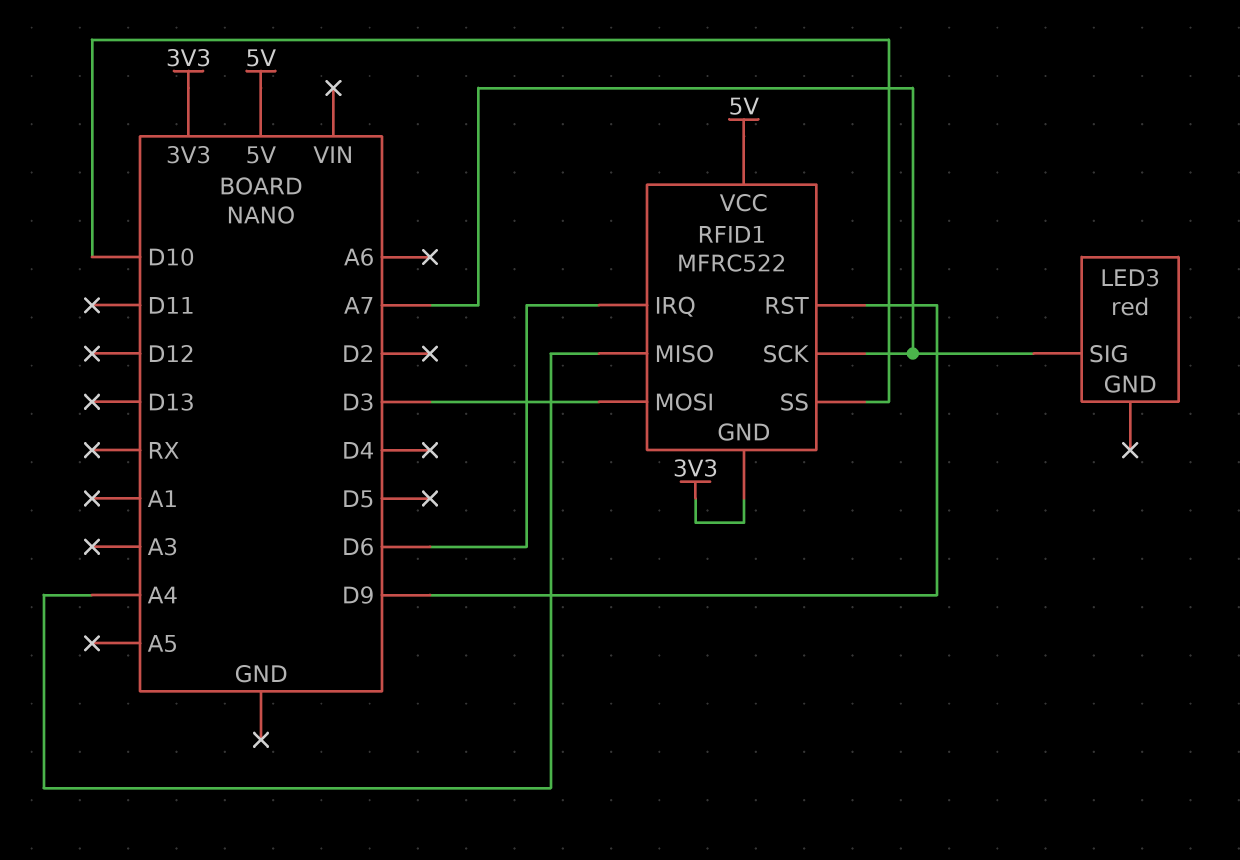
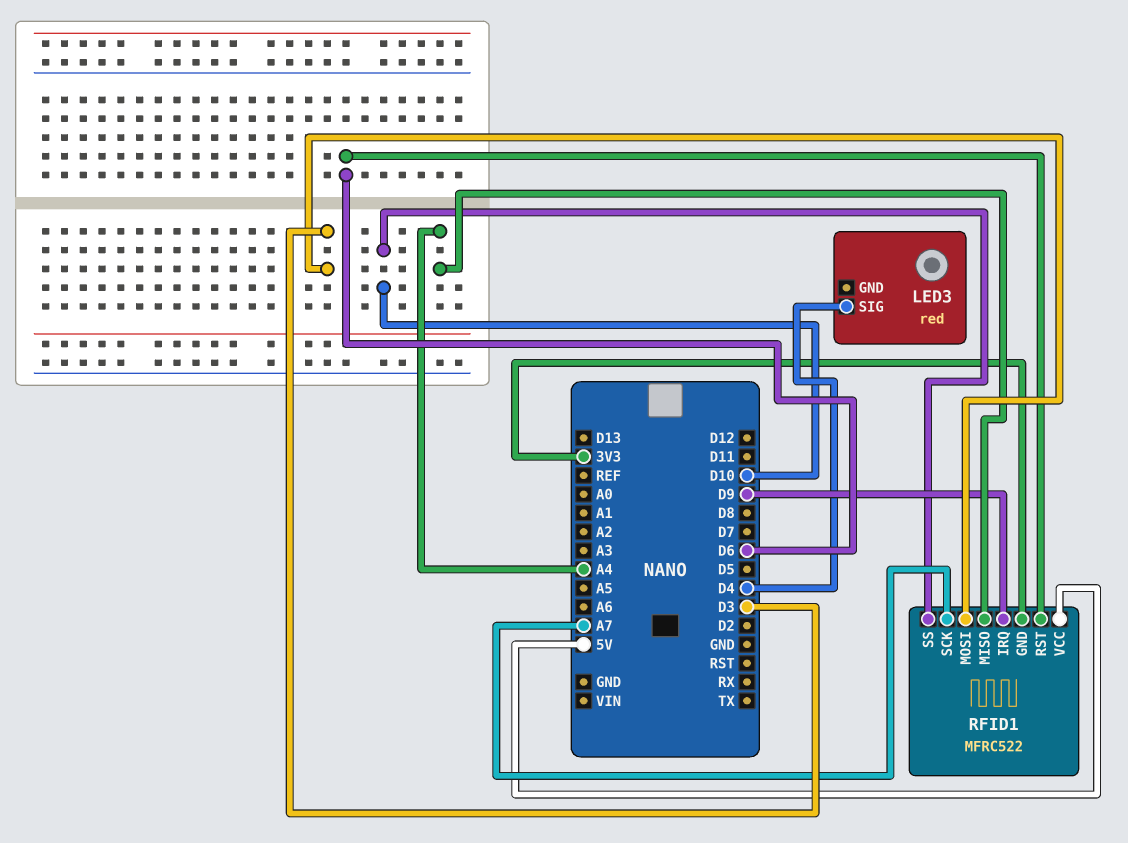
LED3 pin SIG: A7 -> D4
RFID1 pin IRQ: D6 -> D9
RFID1 pin RST: D9 -> D6

